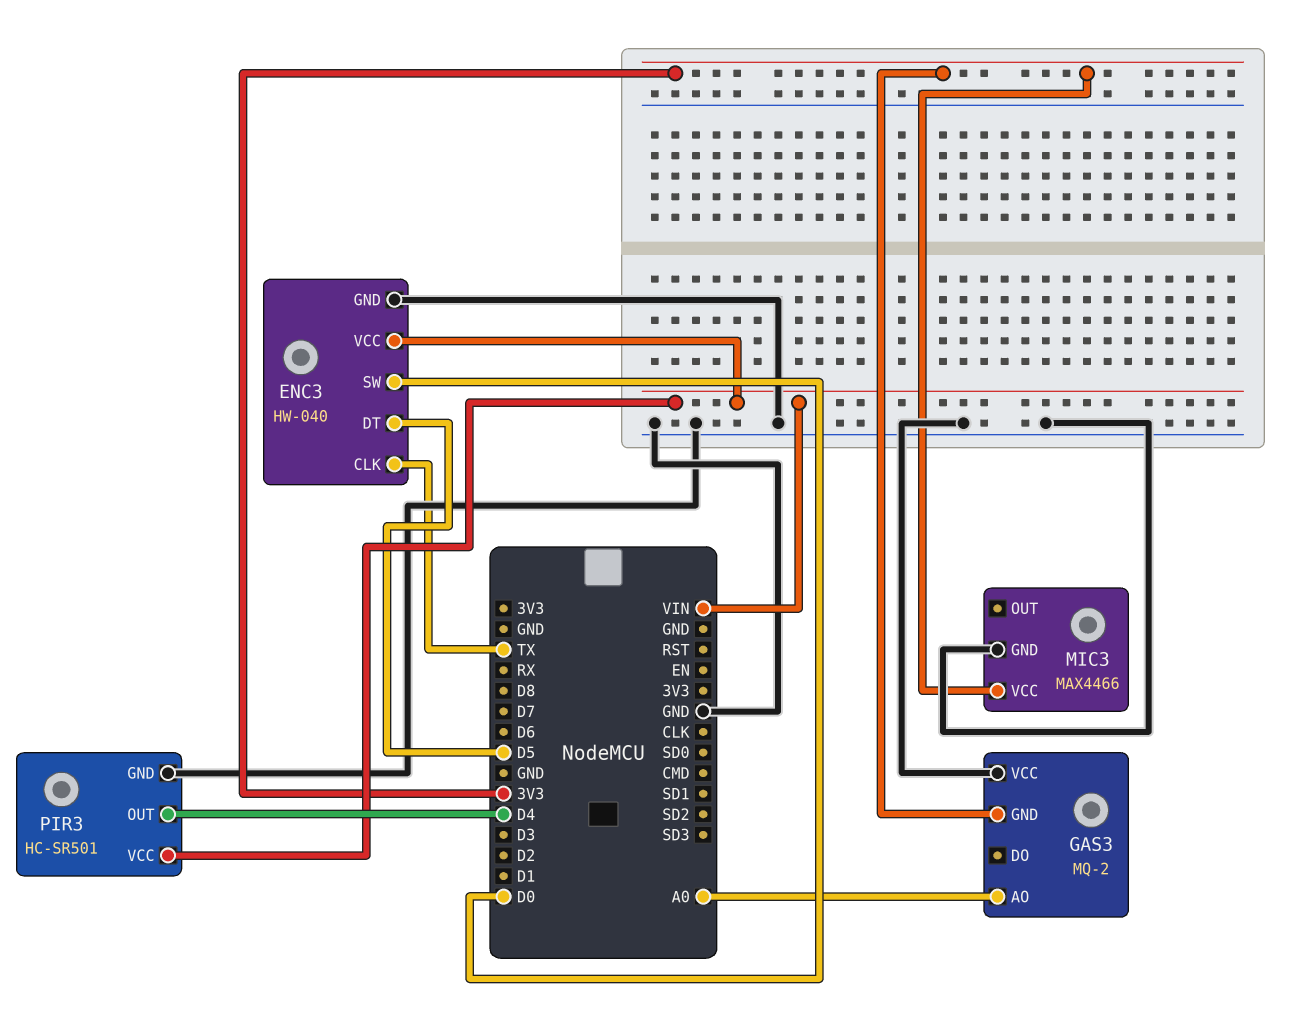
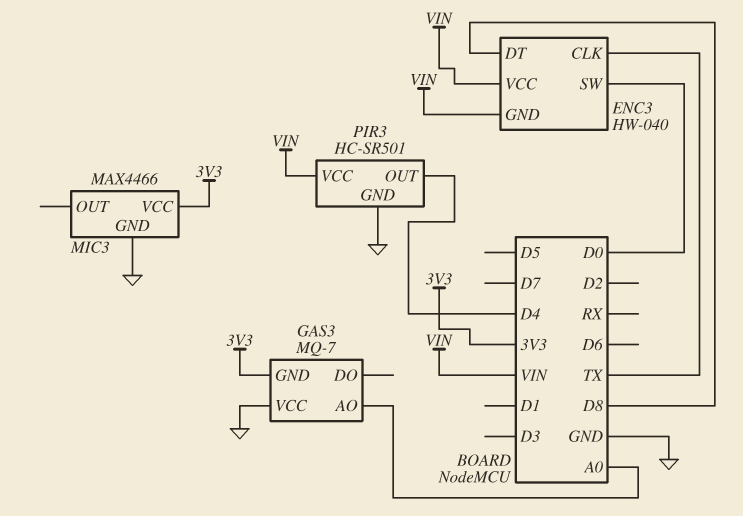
ENC3 pin DT: D5 -> D8
ENC3 pin GND: GND -> VIN
GAS3: MQ-2 -> MQ-7

